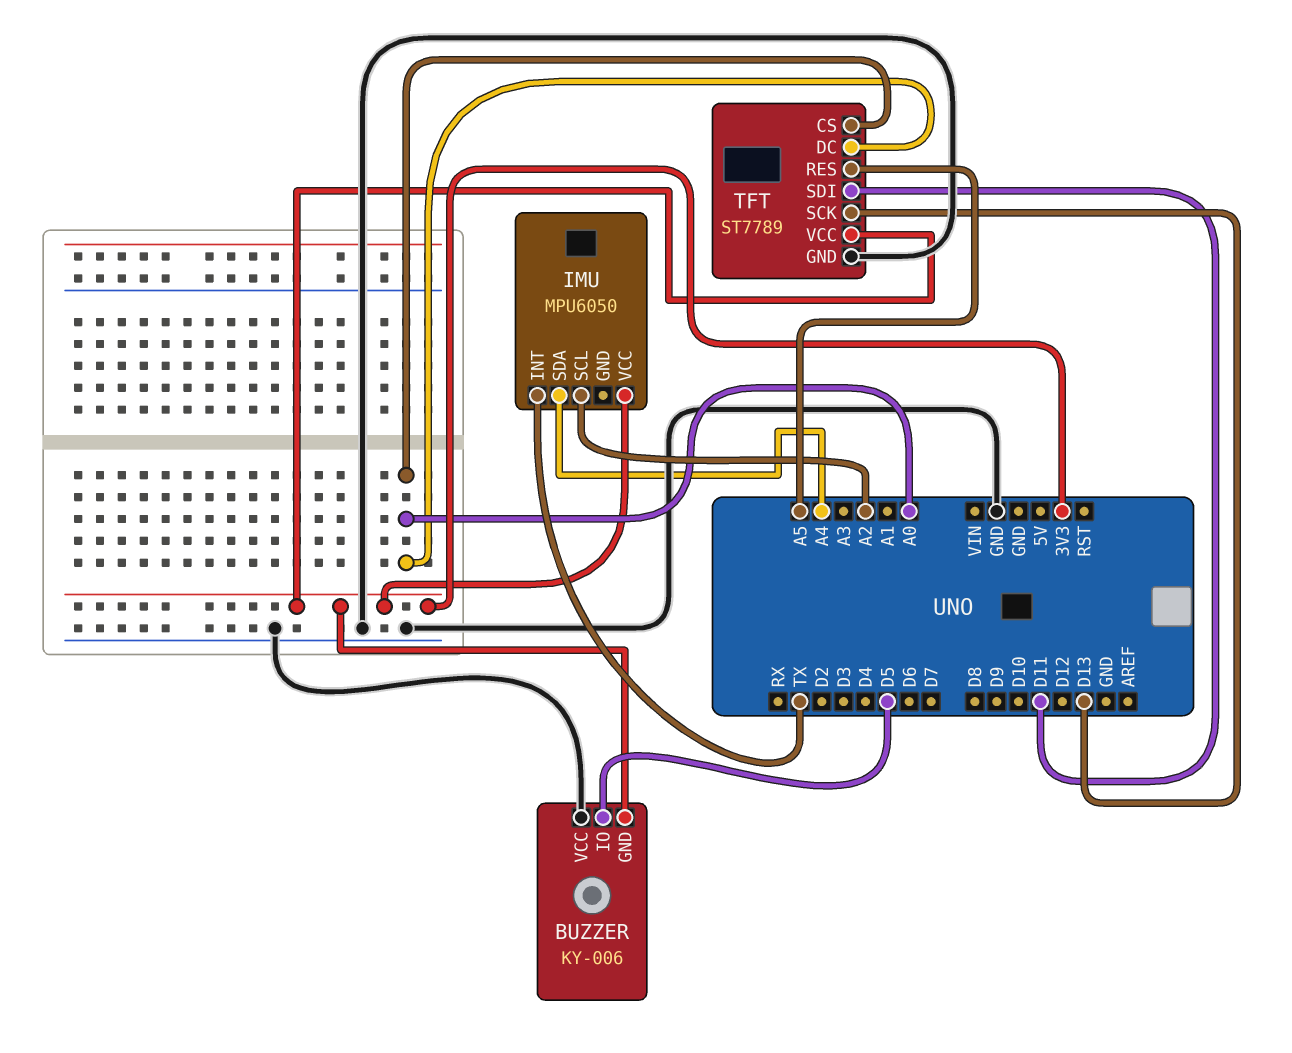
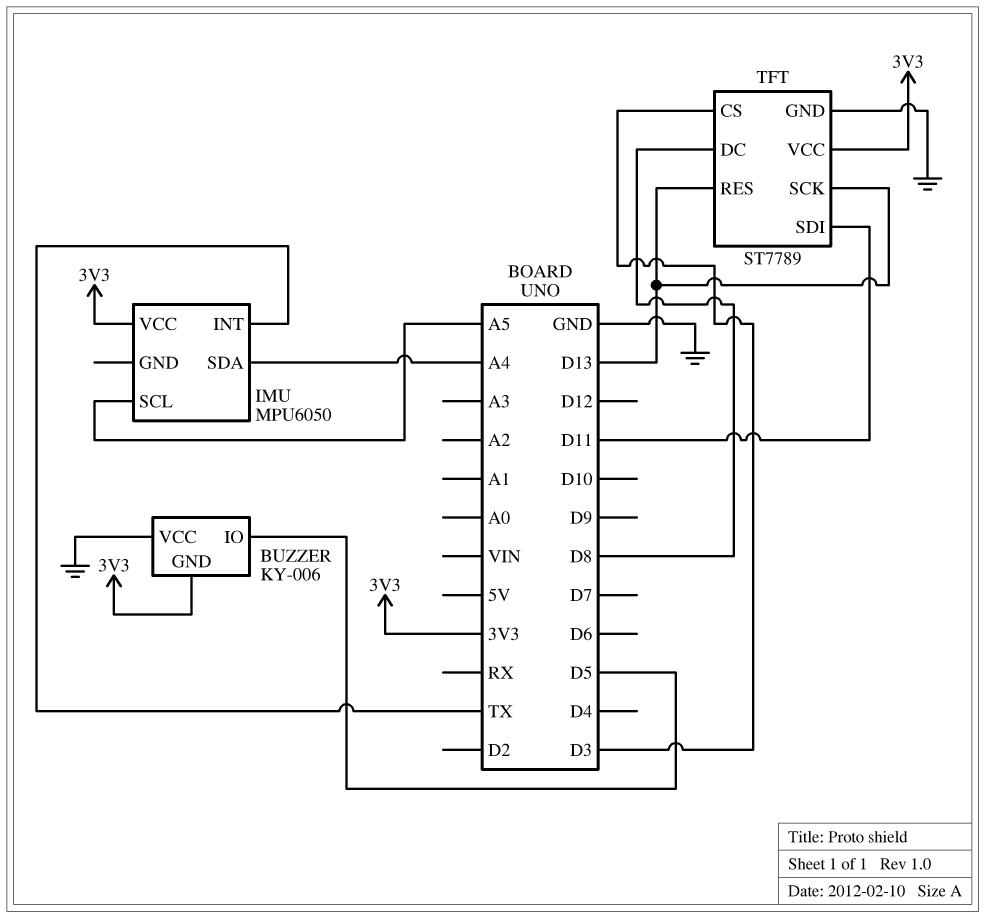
IMU pin SCL: A2 -> A5
TFT pin CS: A0 -> D3
TFT pin DC: A0 -> D8
TFT pin RES: A5 -> D13

